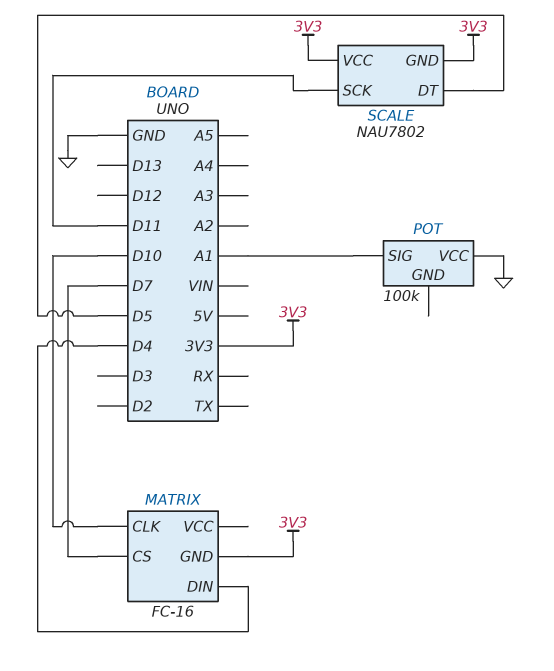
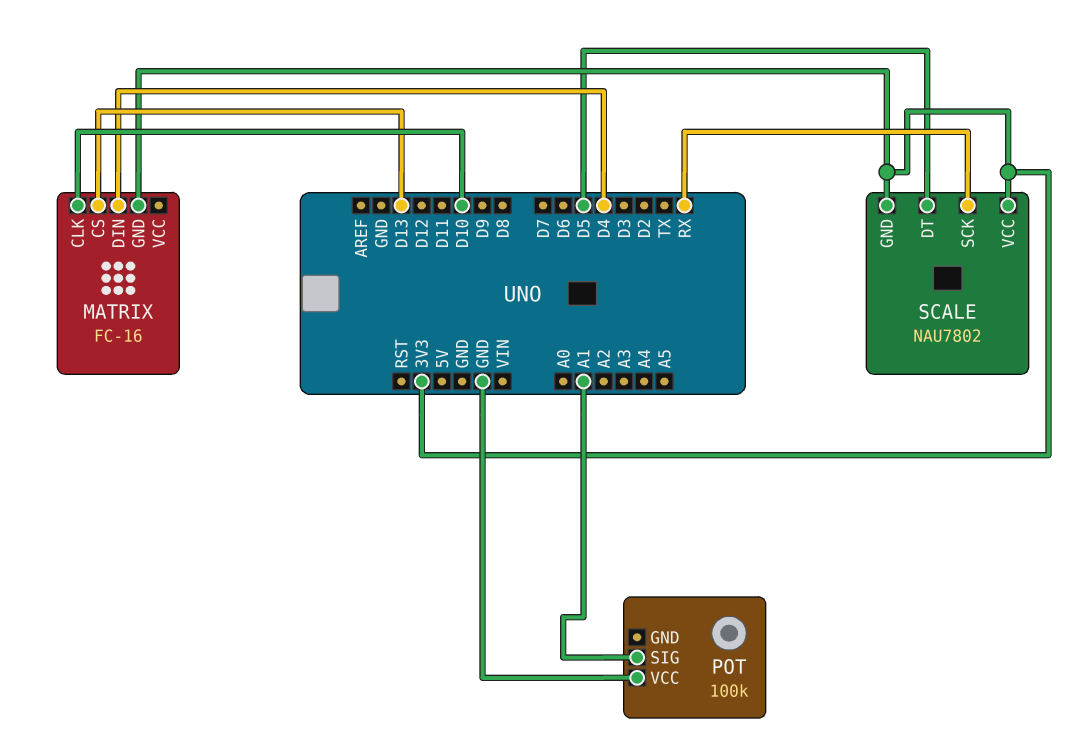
MATRIX pin CS: D7 -> D13
SCALE pin SCK: D11 -> RX

